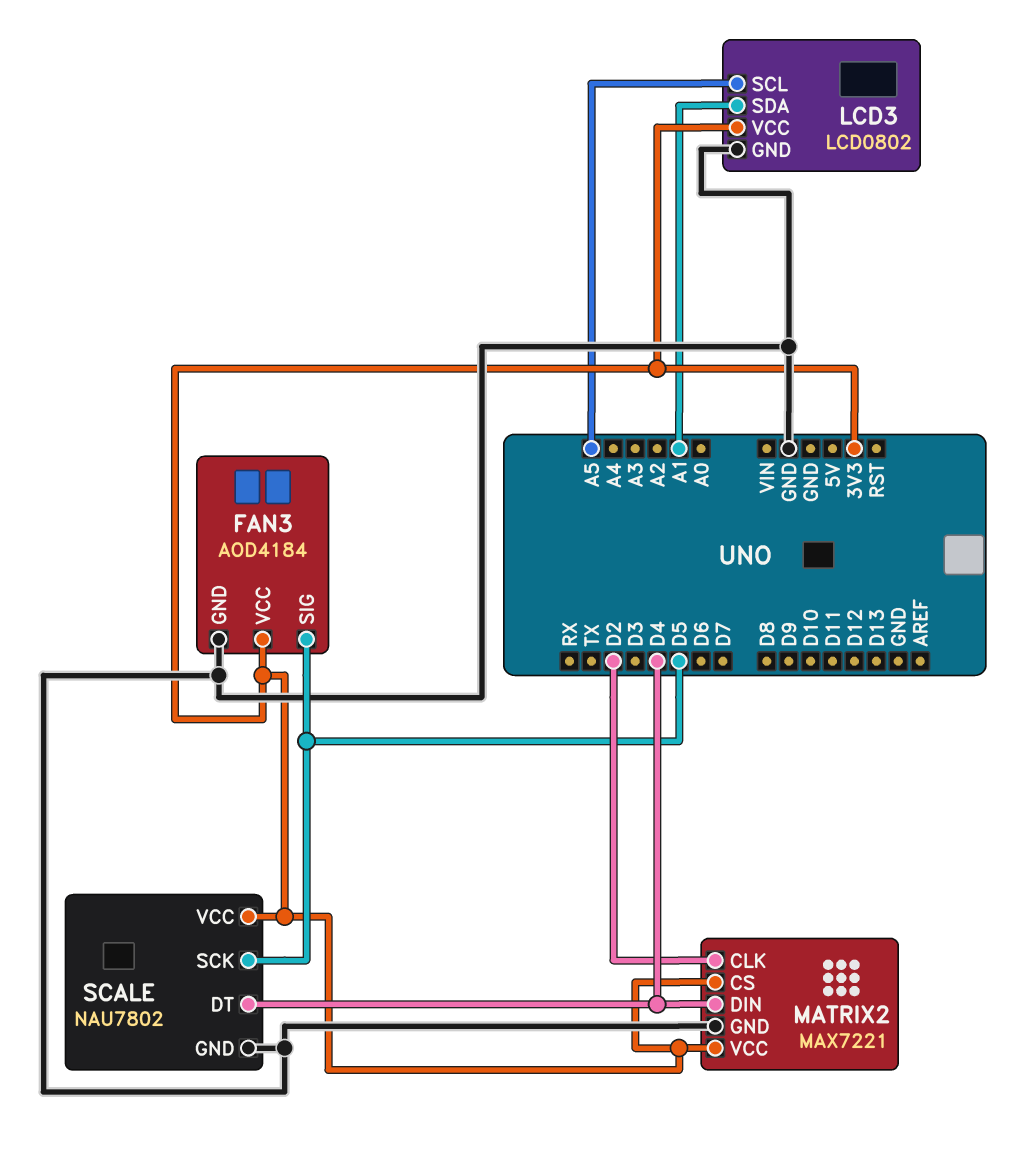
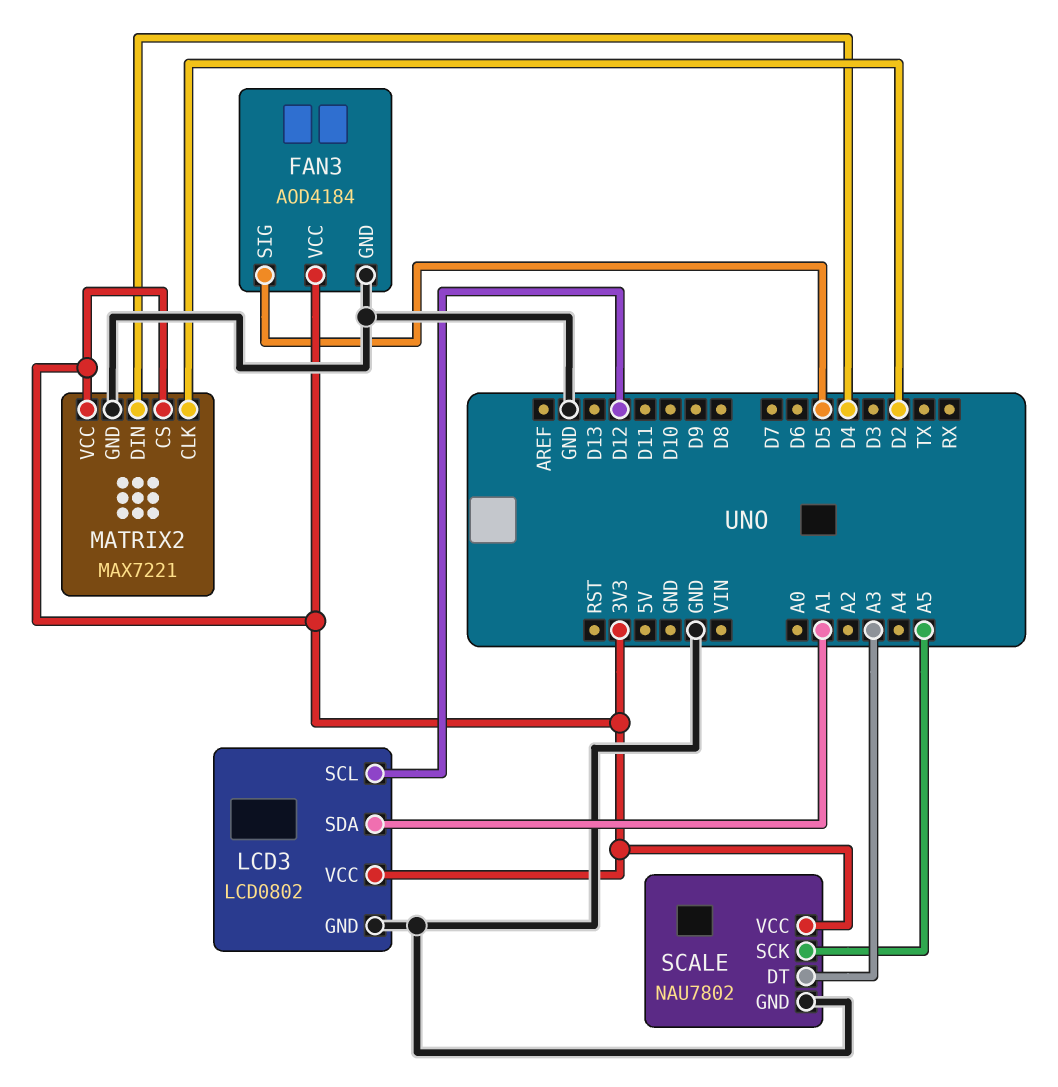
LCD3 pin SCL: A5 -> D12
SCALE pin DT: D4 -> A3
SCALE pin SCK: D5 -> A5

